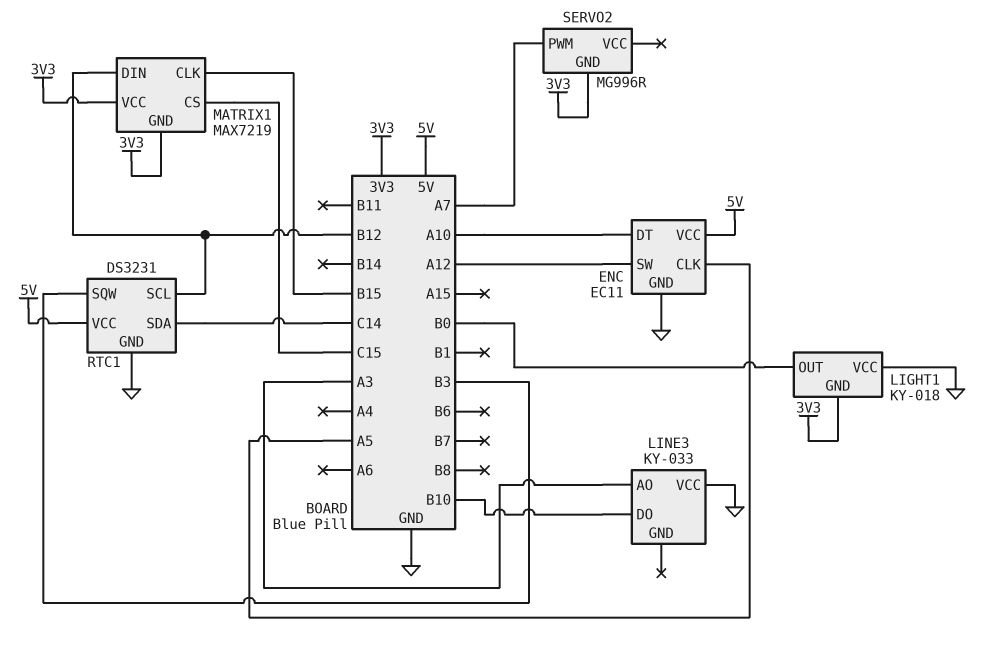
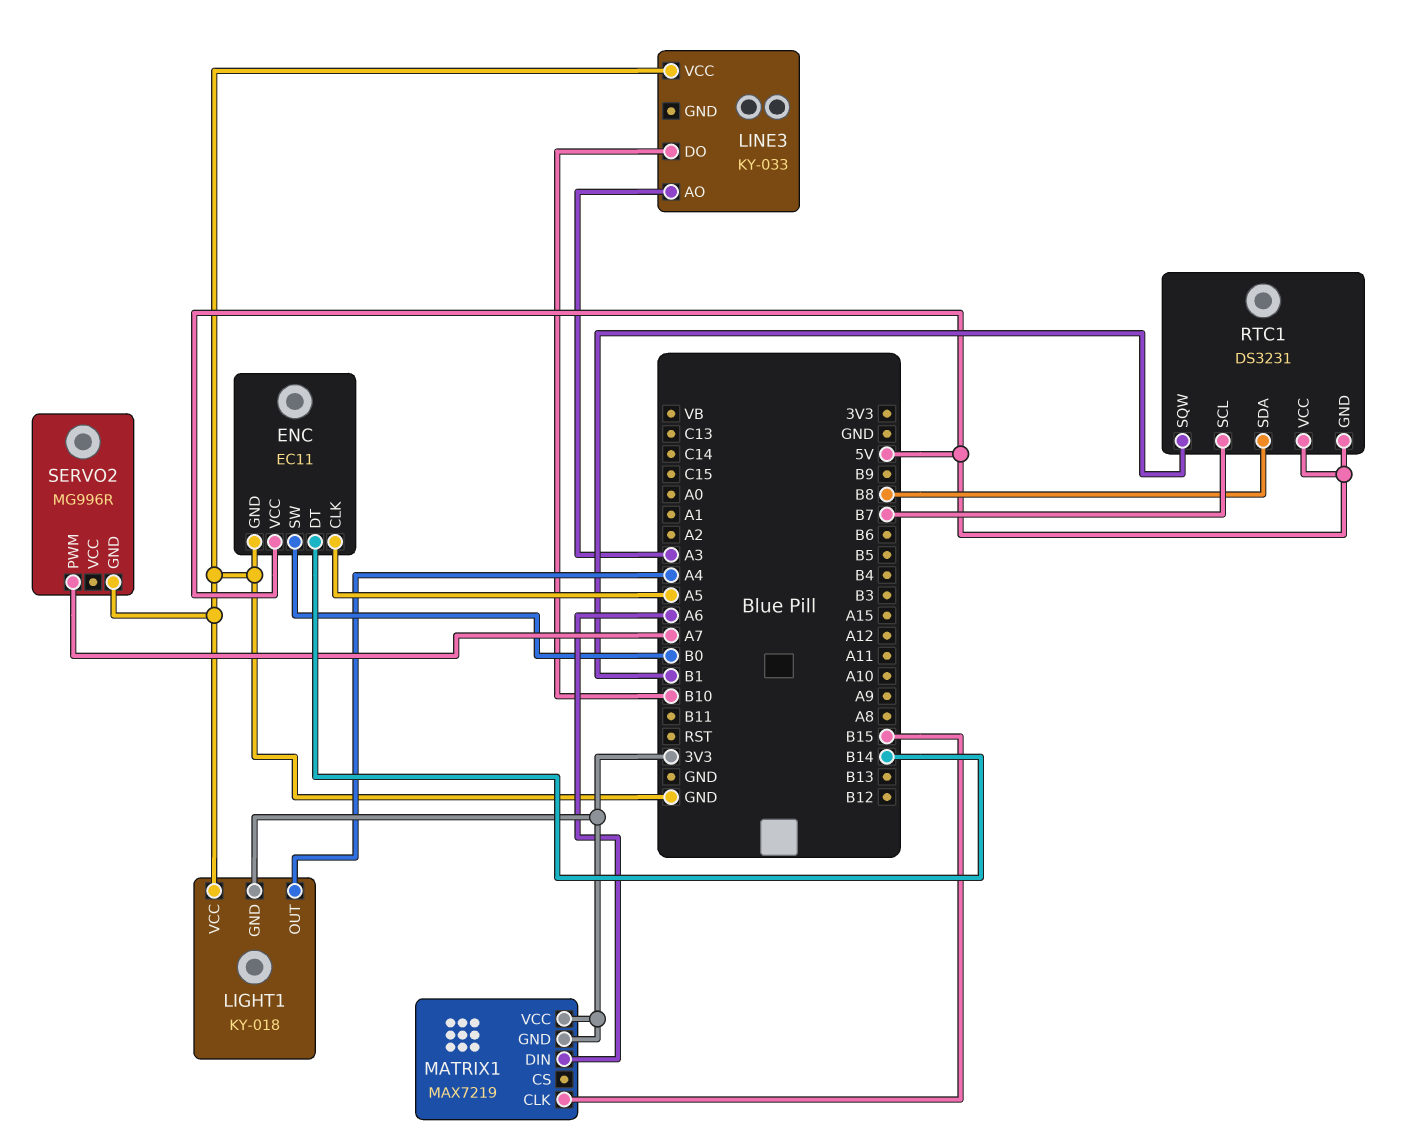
ENC pin DT: A10 -> B14
ENC pin SW: A12 -> B0
LIGHT1 pin OUT: B0 -> A4
MATRIX1 pin CS: C15 -> none
MATRIX1 pin DIN: B12 -> A6
RTC1 pin GND: GND -> 5V
RTC1 pin SCL: B12 -> B7
RTC1 pin SDA: C14 -> B8
RTC1 pin SQW: B3 -> B1
SERVO2 pin GND: 3V3 -> GND

